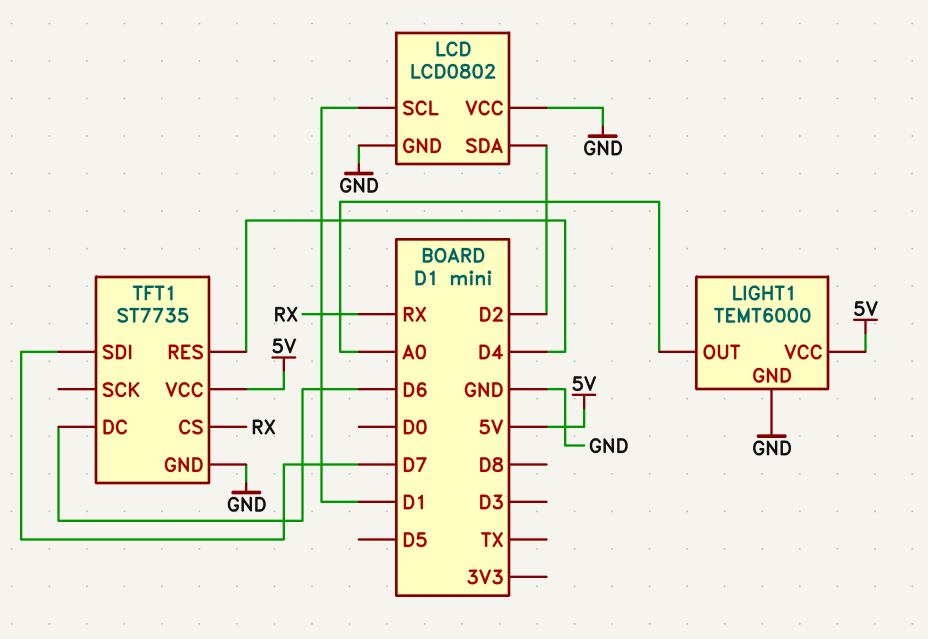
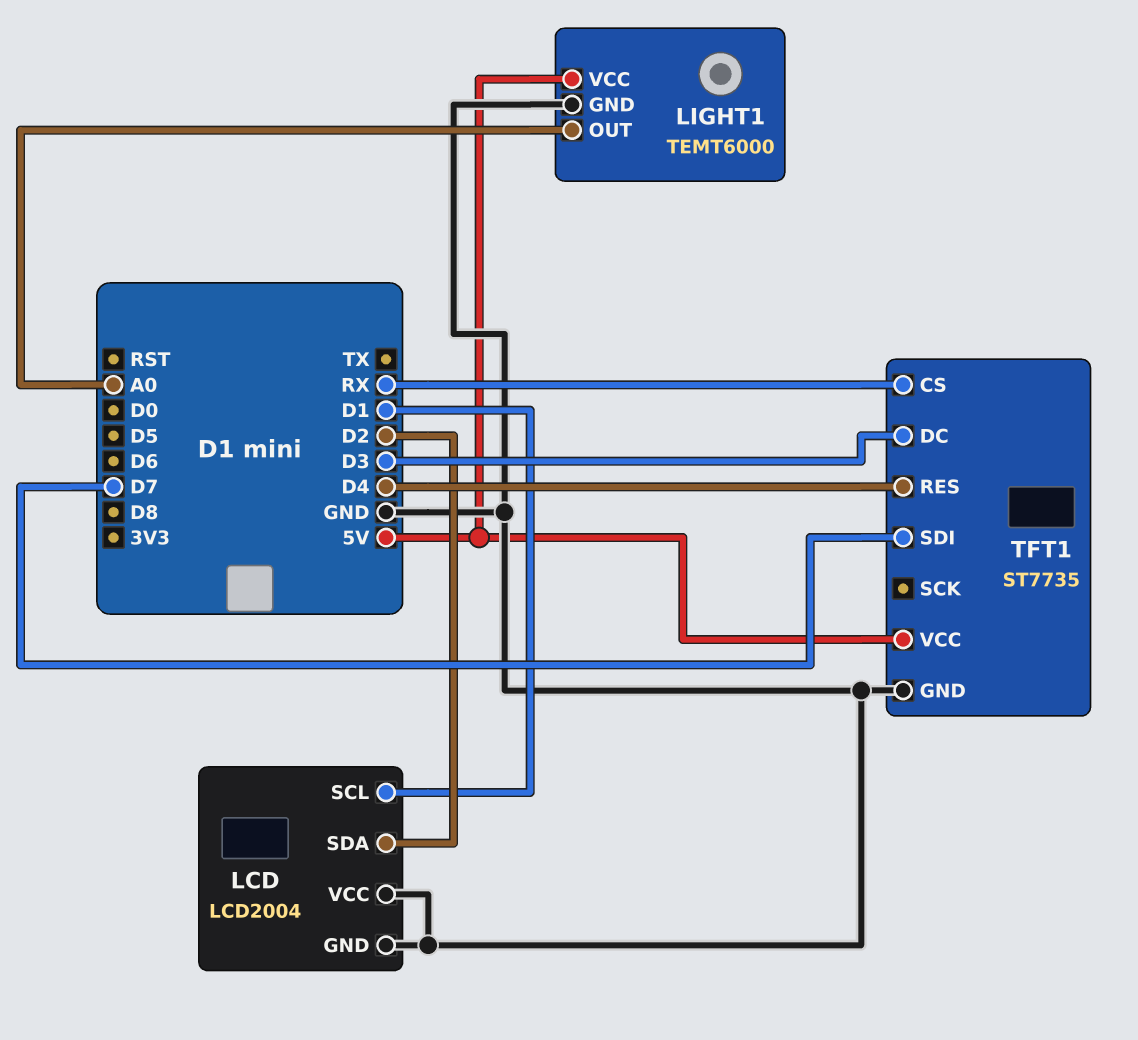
LCD: LCD0802 -> LCD2004
TFT1 pin DC: D6 -> D3

